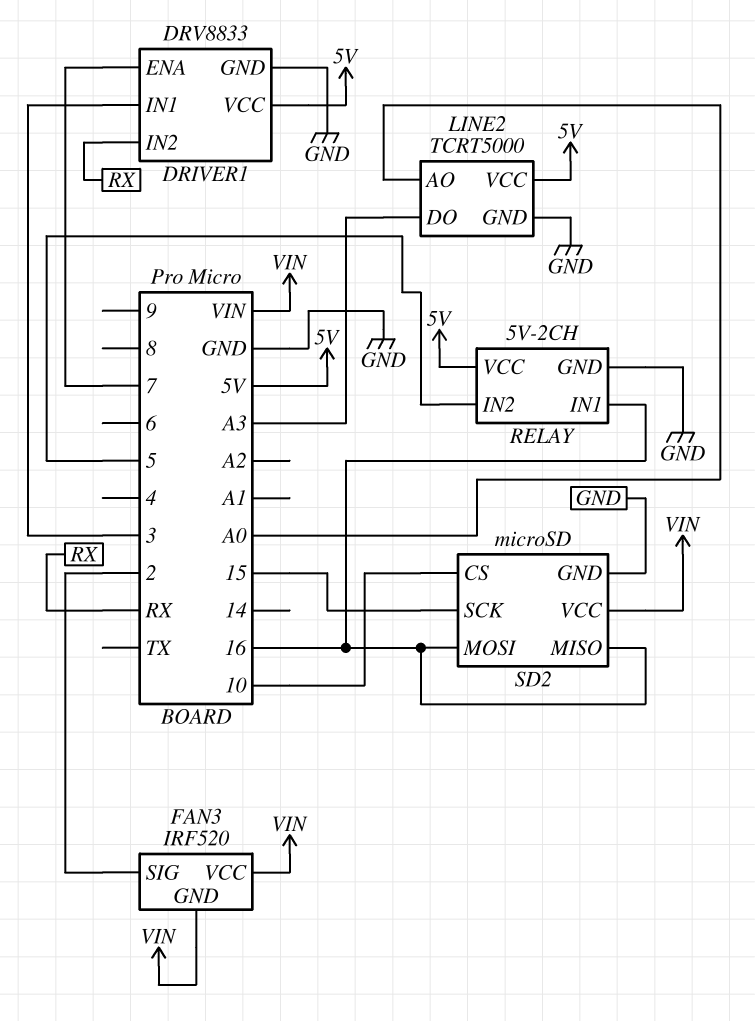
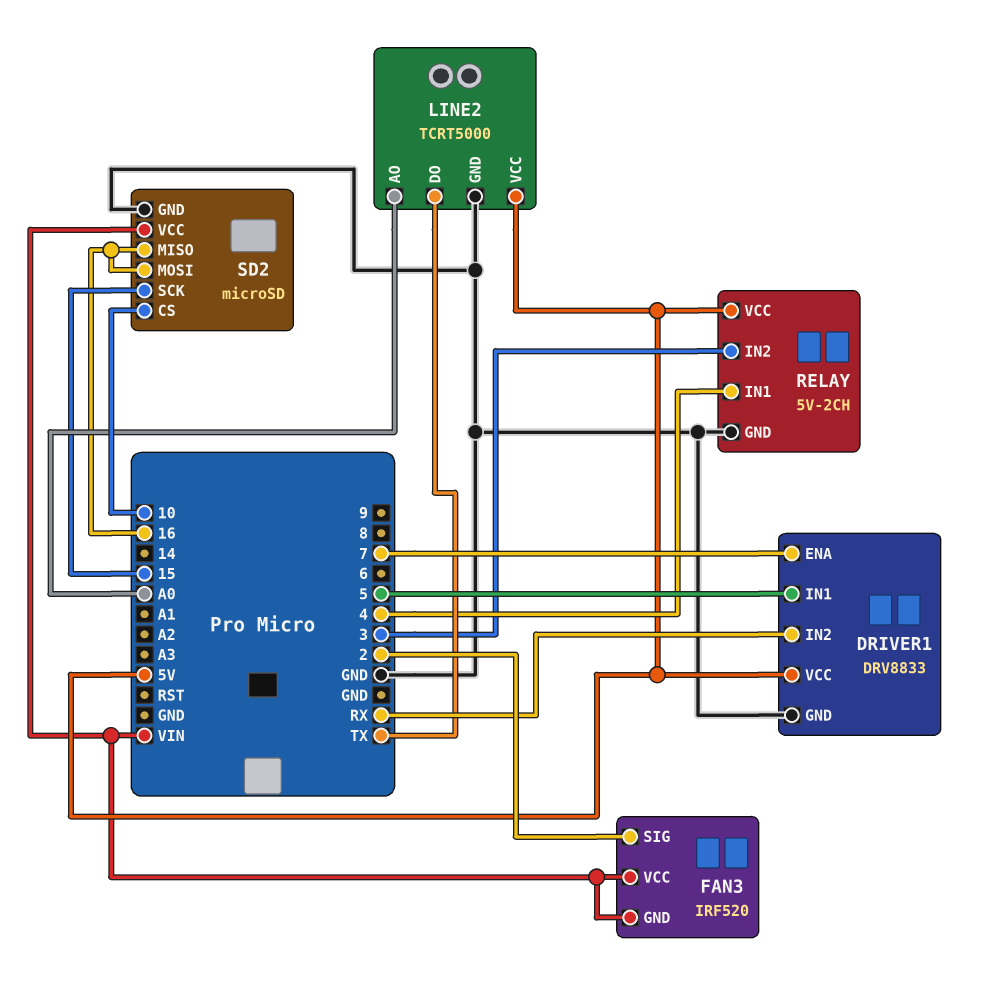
DRIVER1 pin IN1: 3 -> 5
LINE2 pin DO: A3 -> TX
RELAY pin IN1: 16 -> 4
RELAY pin IN2: 5 -> 3

